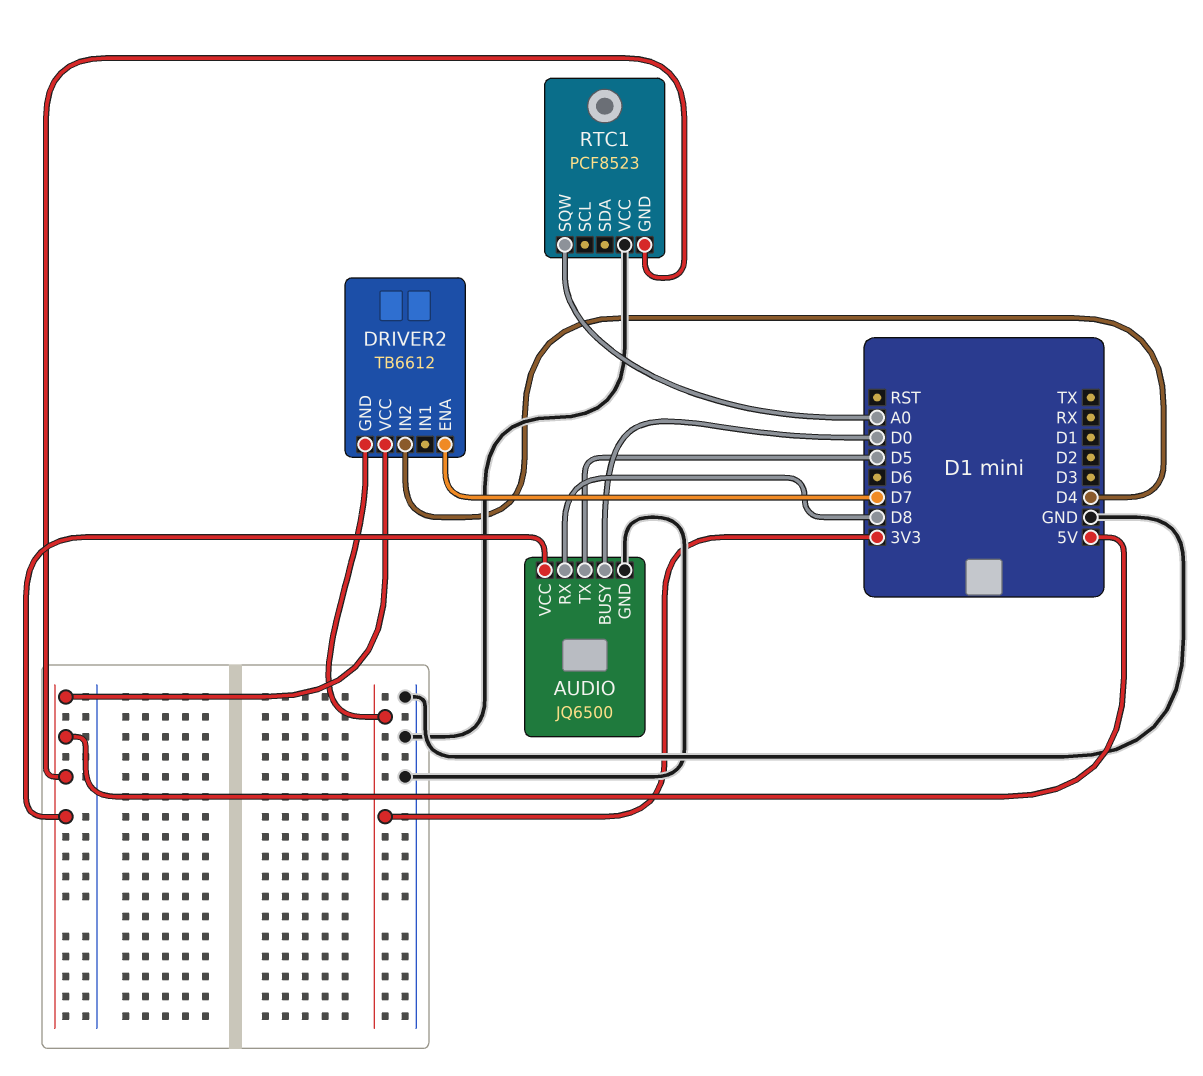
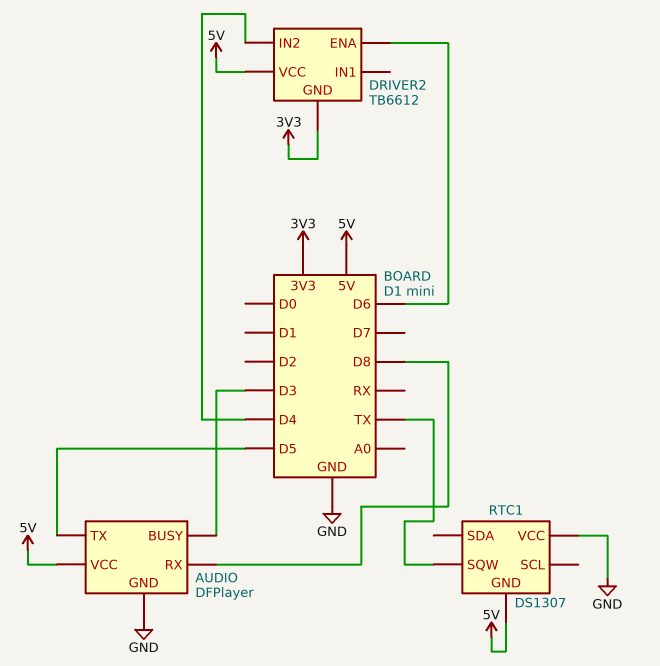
AUDIO: JQ6500 -> DFPlayer
AUDIO pin BUSY: D0 -> D3
DRIVER2 pin ENA: D7 -> D6
RTC1: PCF8523 -> DS1307
RTC1 pin SQW: A0 -> TX

